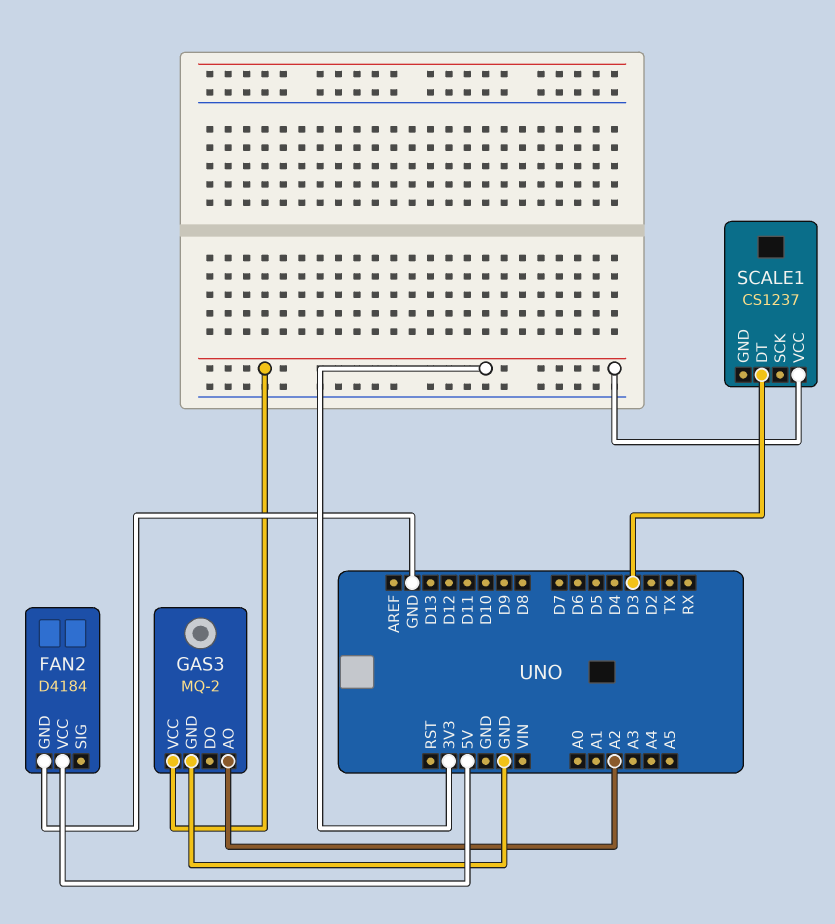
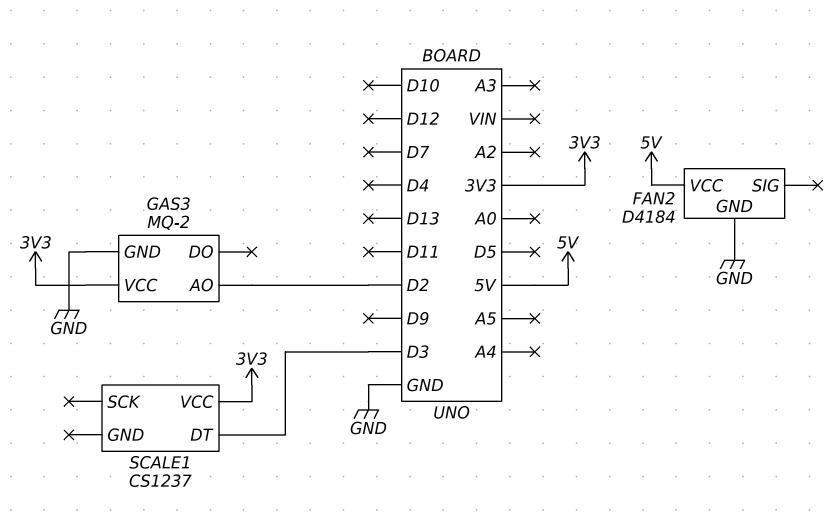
GAS3 pin AO: A2 -> D2

